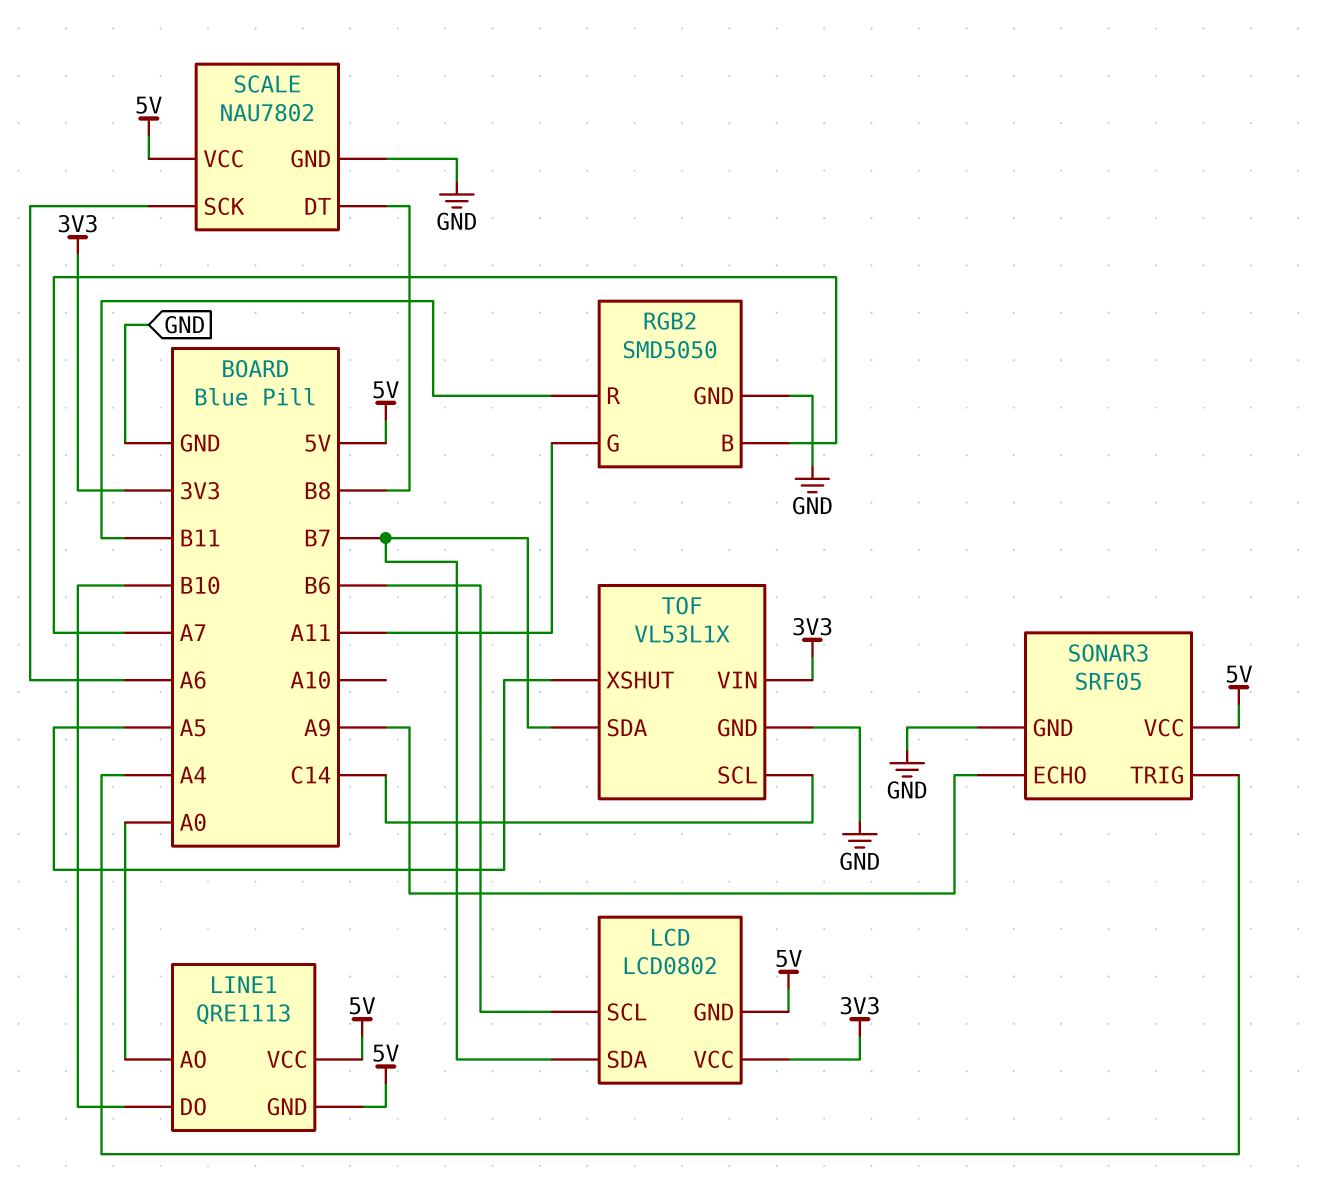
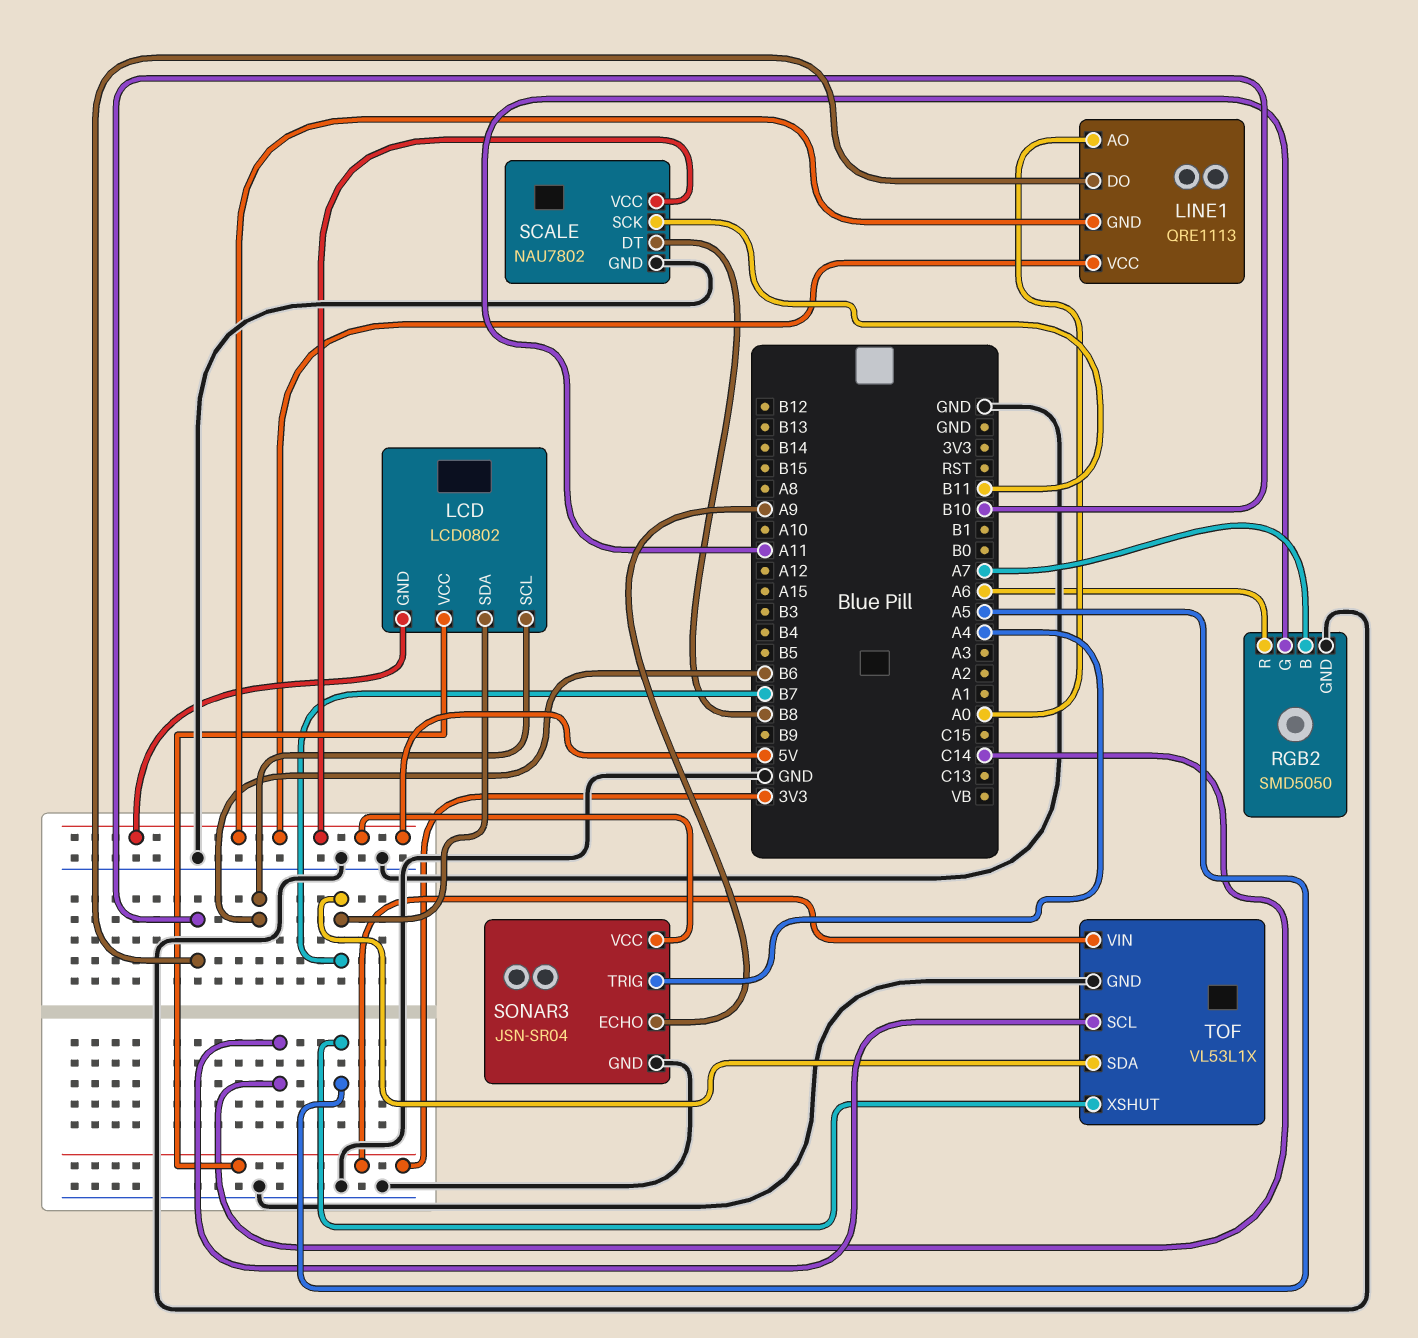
RGB2 pin R: B11 -> A6
SCALE pin SCK: A6 -> B11
SONAR3: SRF05 -> JSN-SR04

